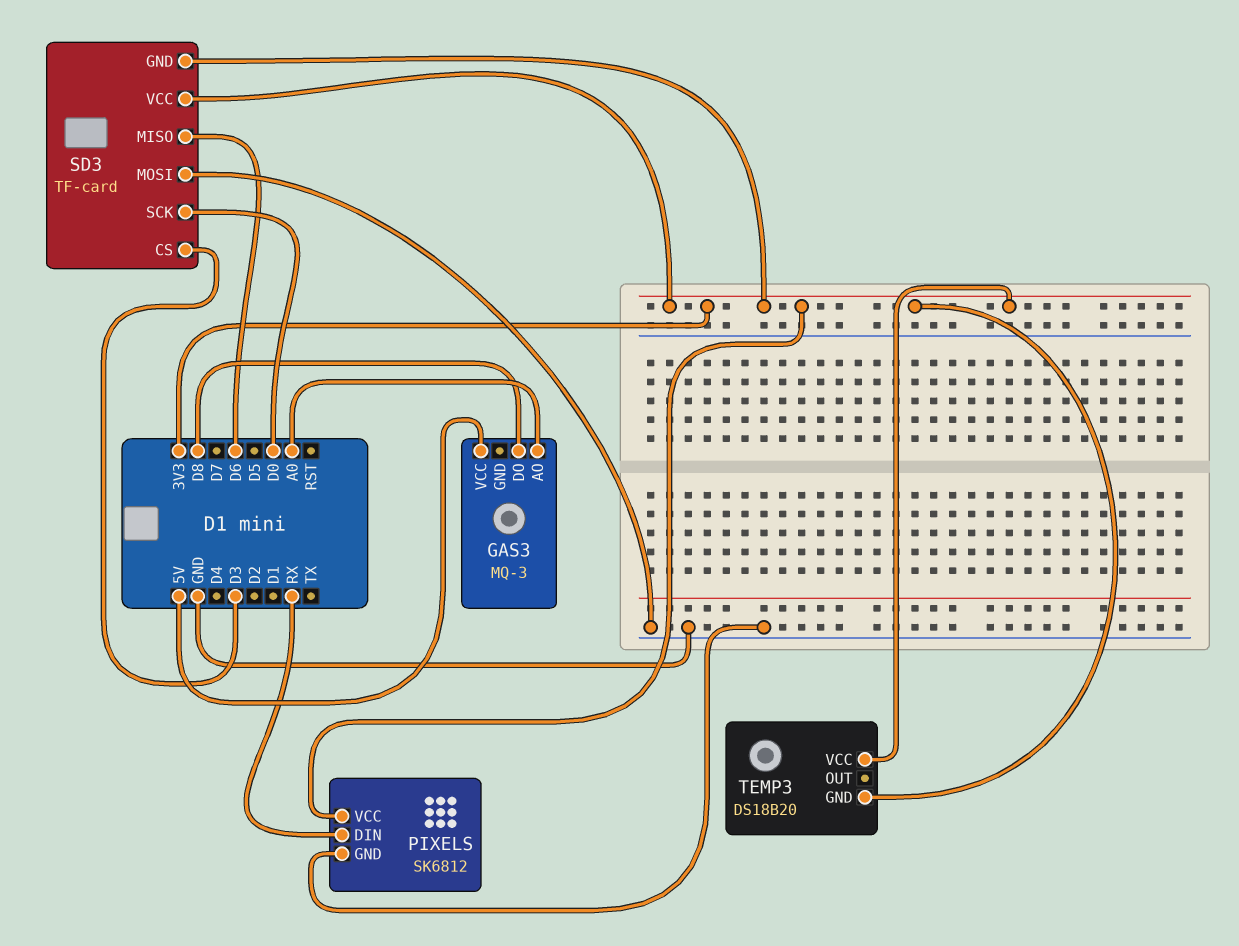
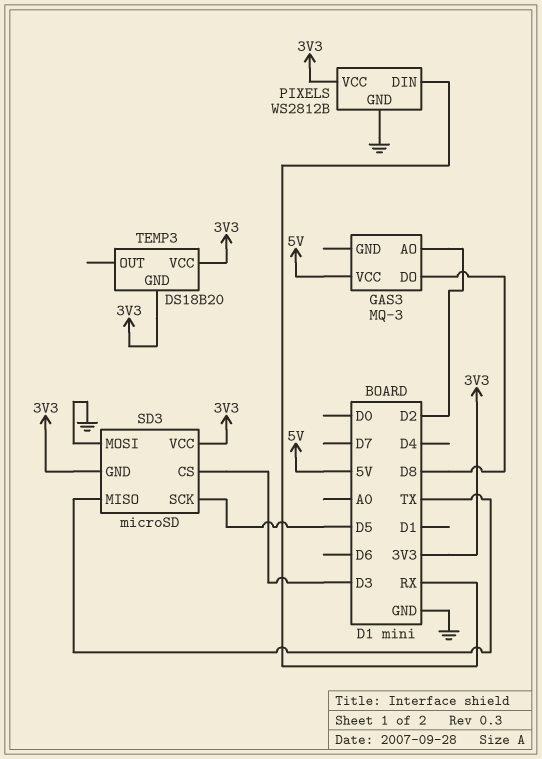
GAS3 pin AO: A0 -> D2
PIXELS: SK6812 -> WS2812B
SD3: TF-card -> microSD
SD3 pin MISO: D6 -> TX
SD3 pin SCK: D0 -> D5

